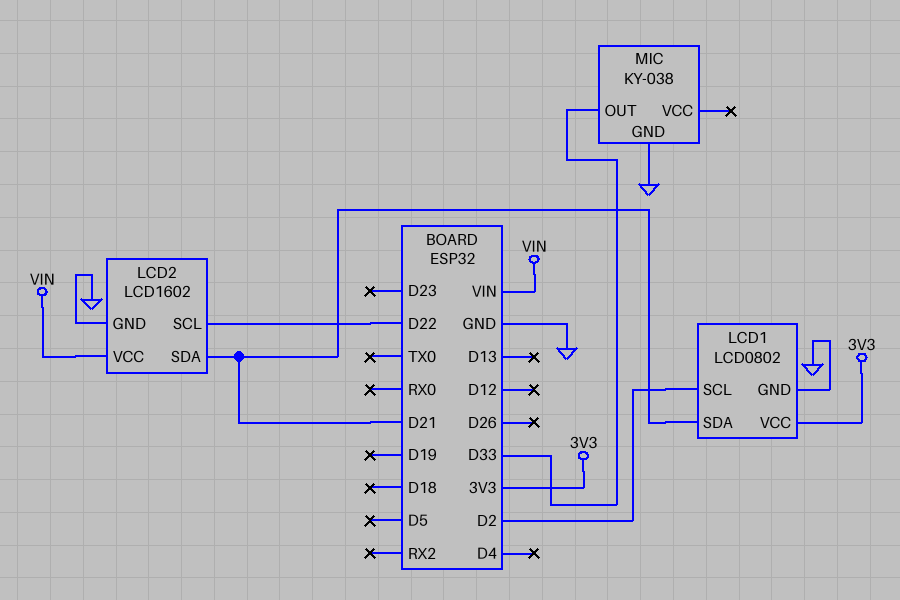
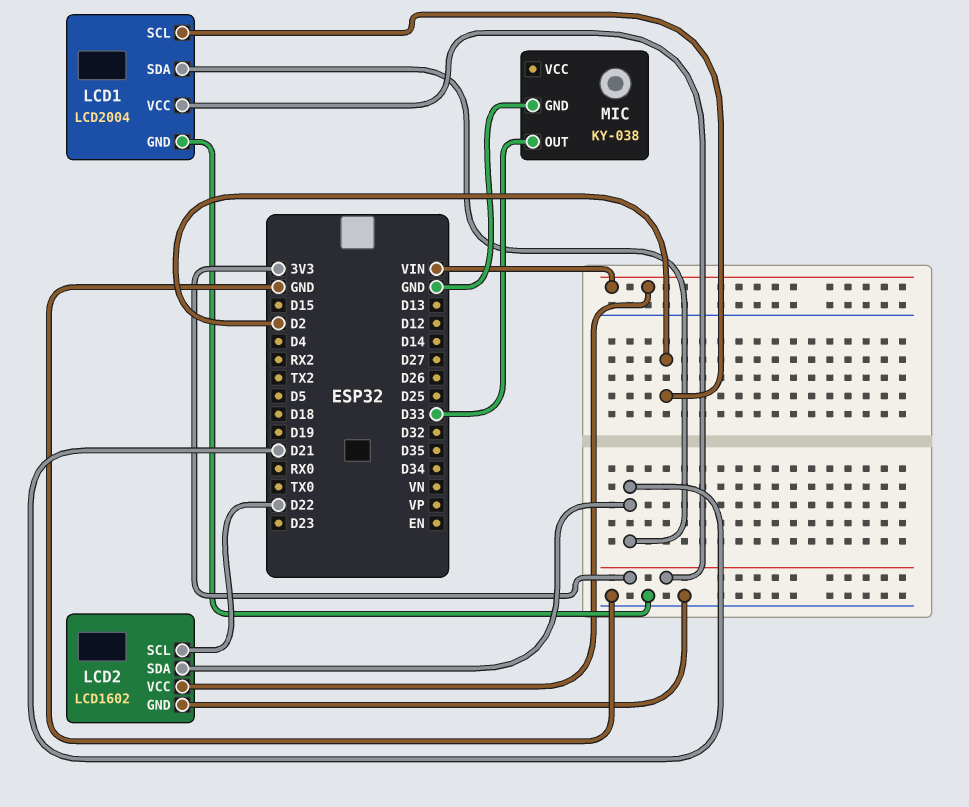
LCD1: LCD0802 -> LCD2004

